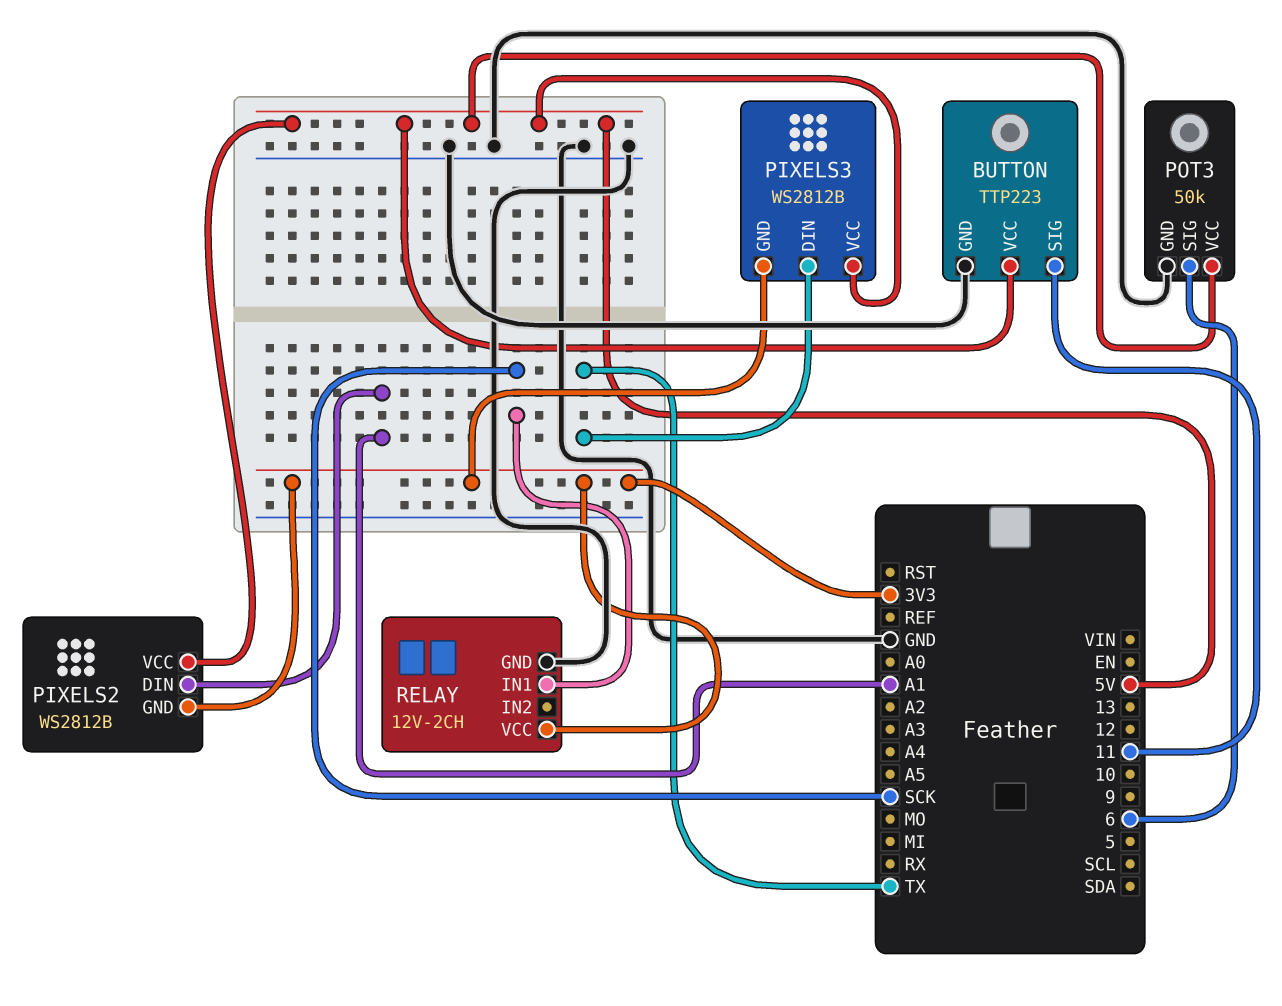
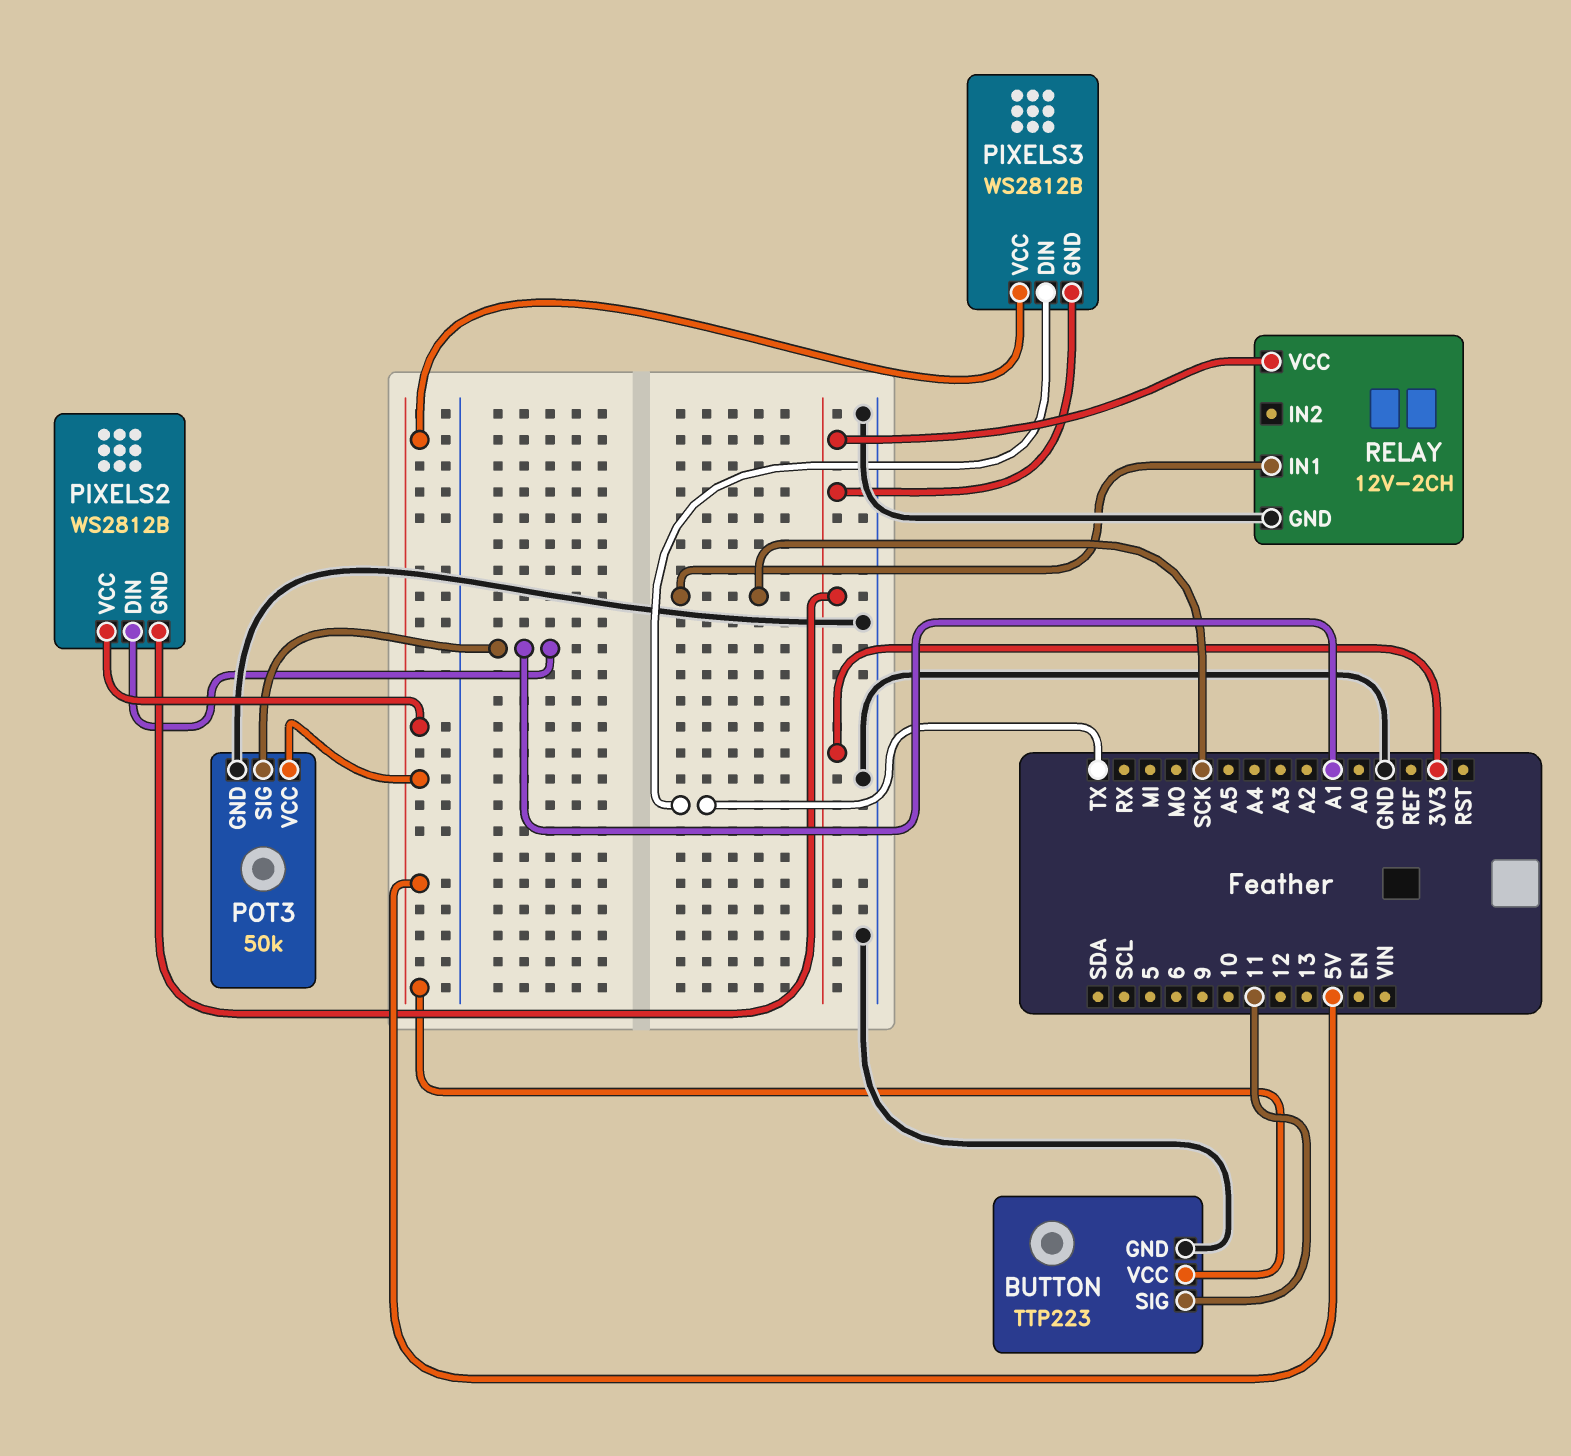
POT3 pin SIG: 6 -> A1

